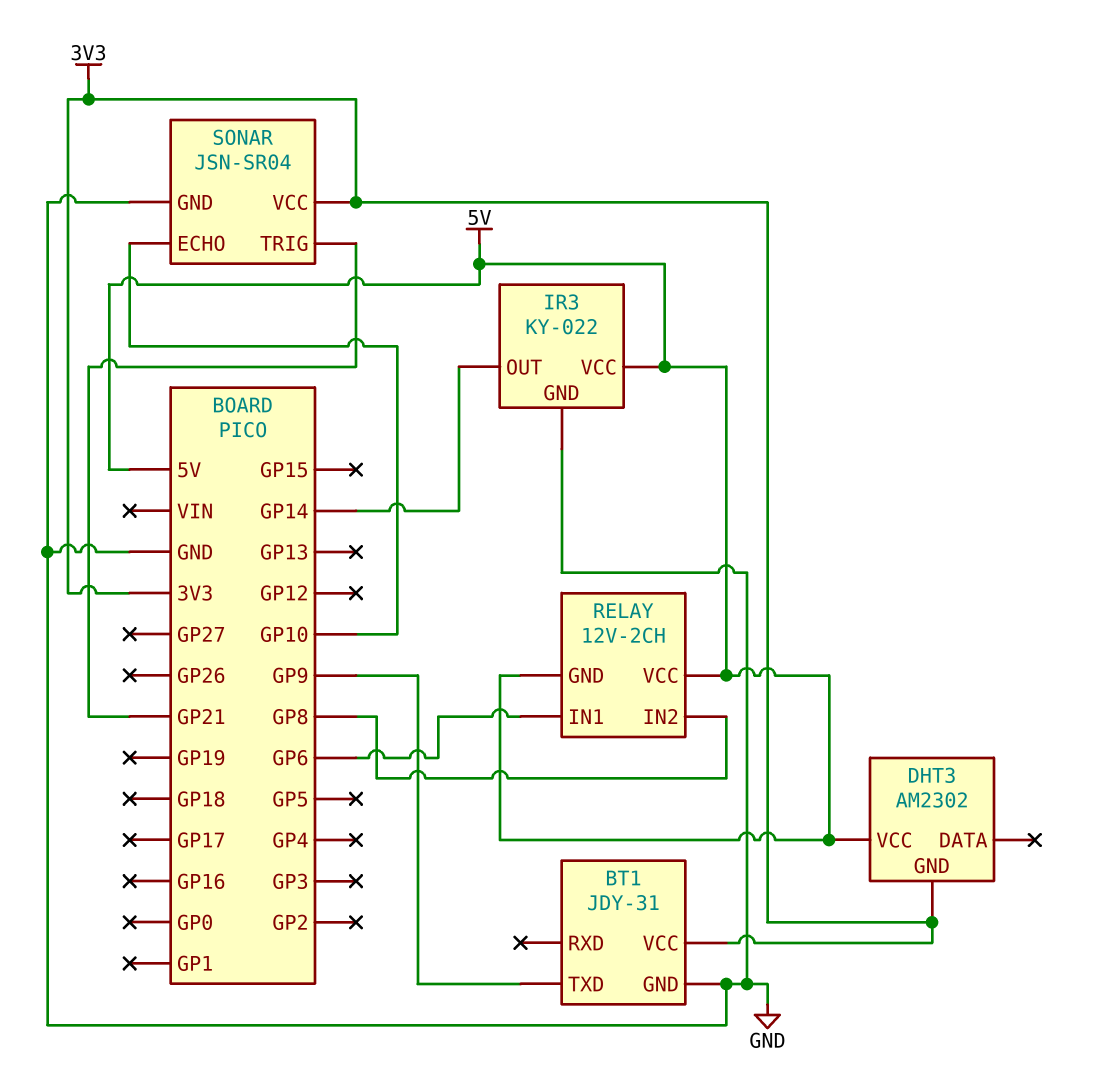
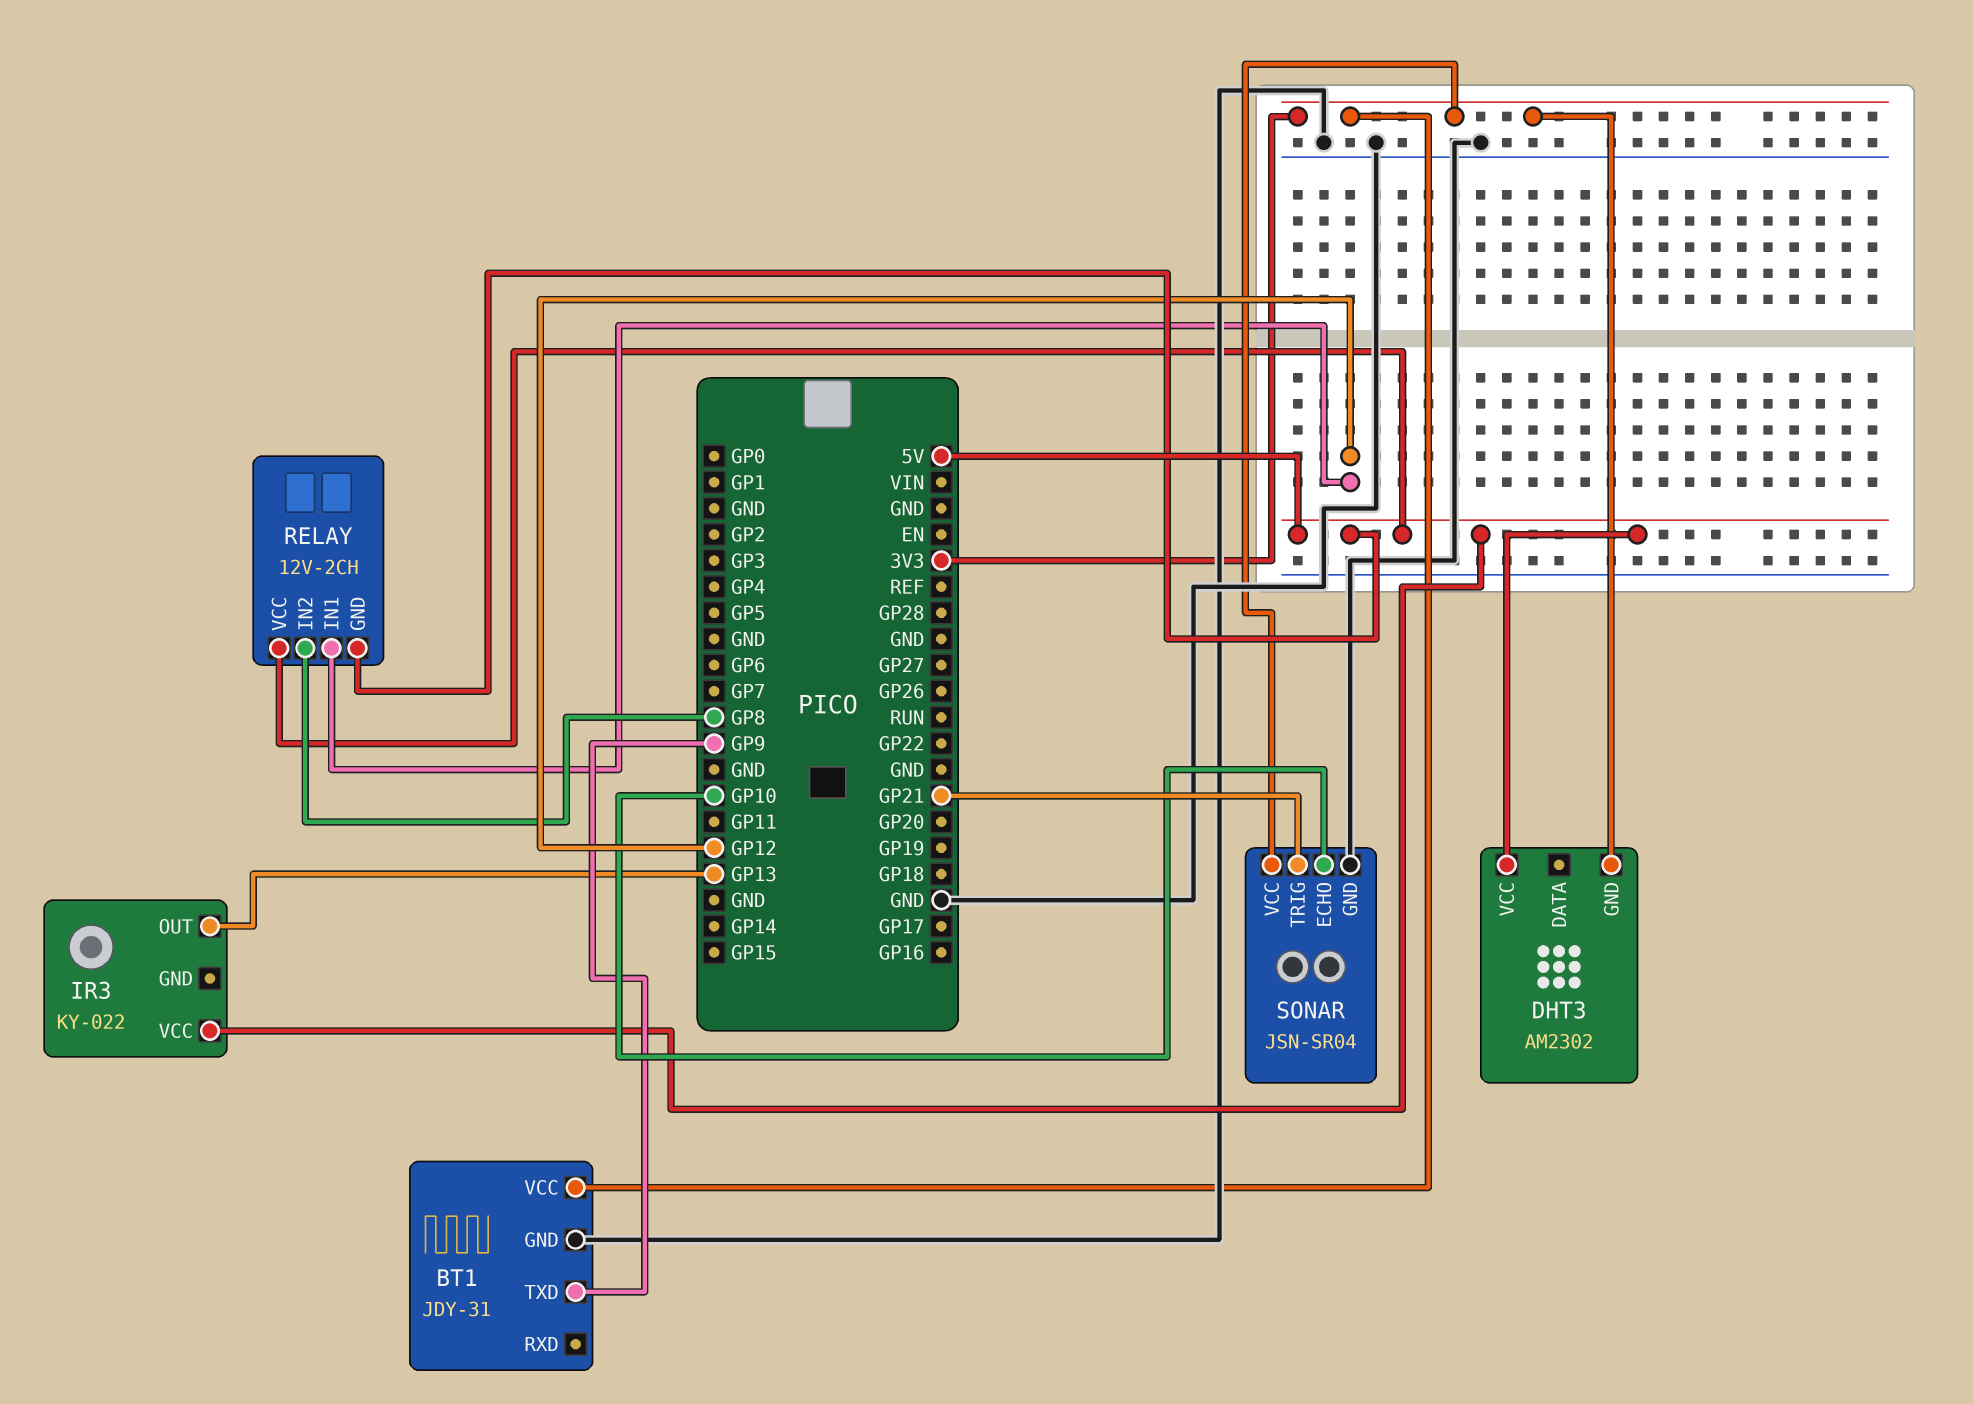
IR3 pin GND: GND -> none
IR3 pin OUT: GP14 -> GP13
RELAY pin IN1: GP6 -> GP12

